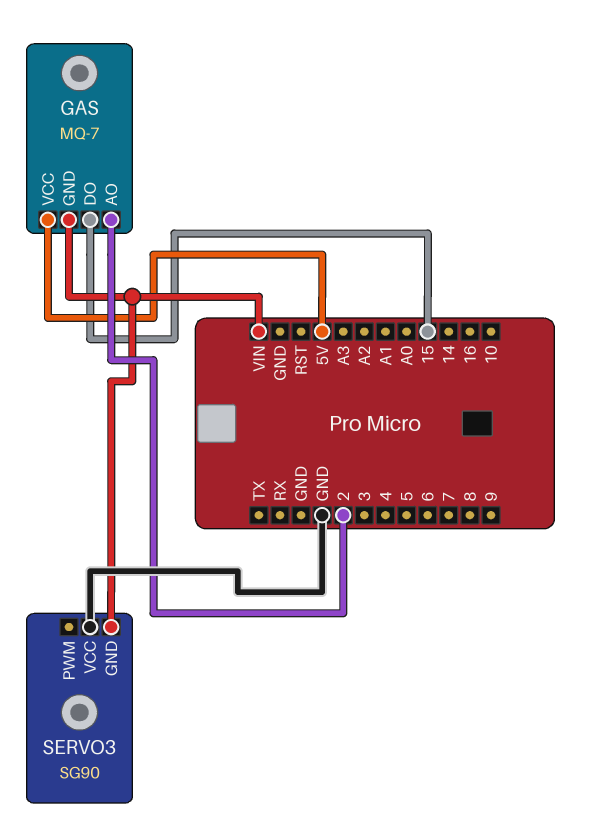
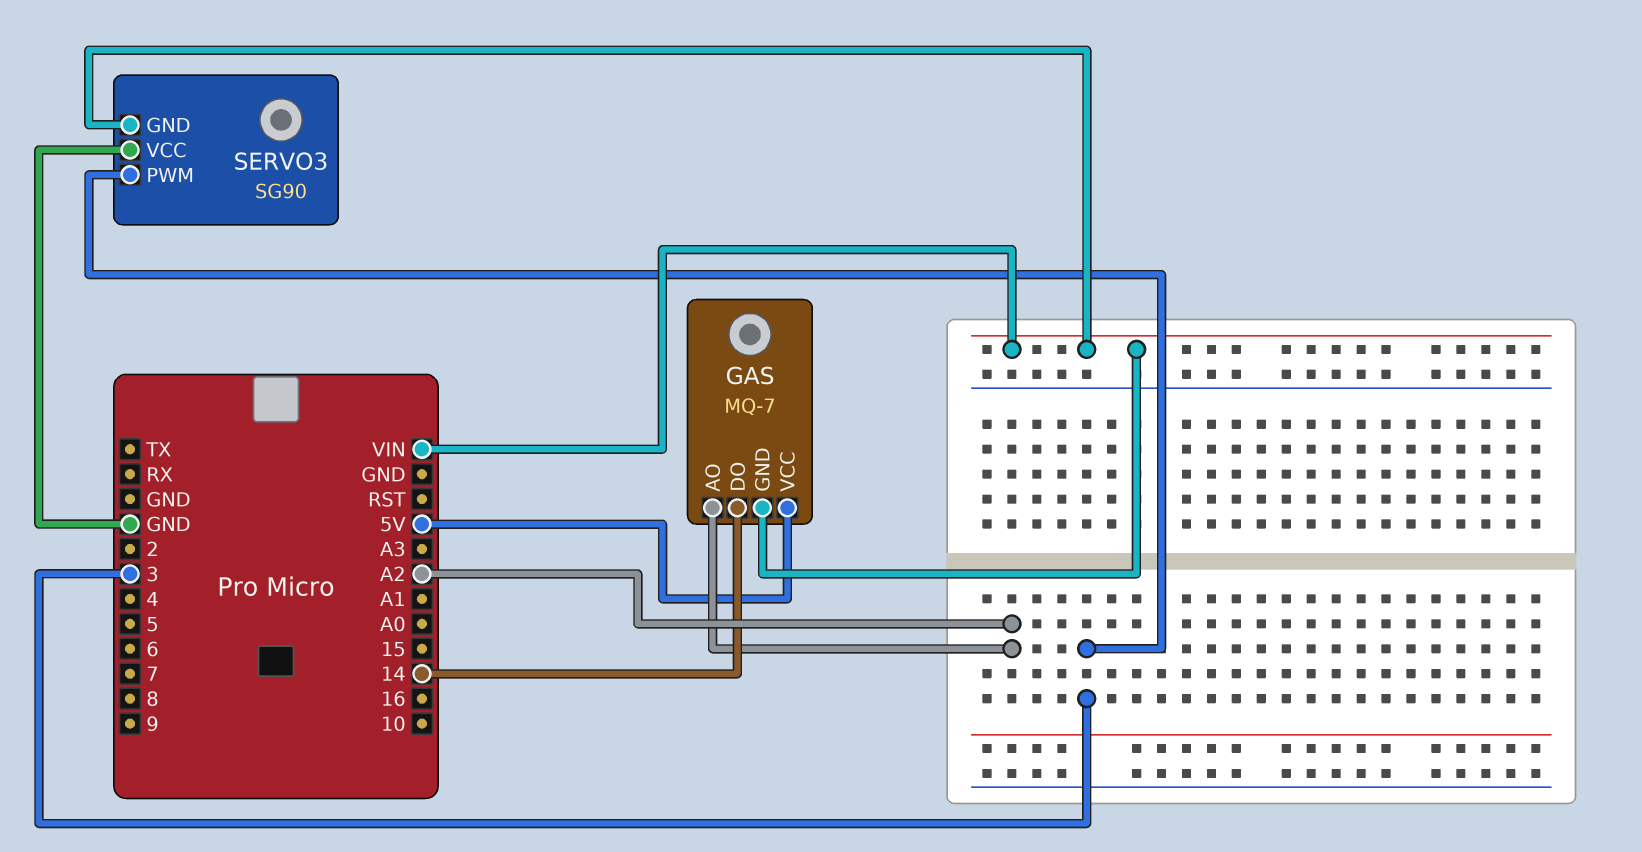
GAS pin AO: 2 -> A2
GAS pin DO: 15 -> 14
SERVO3 pin PWM: none -> 3

